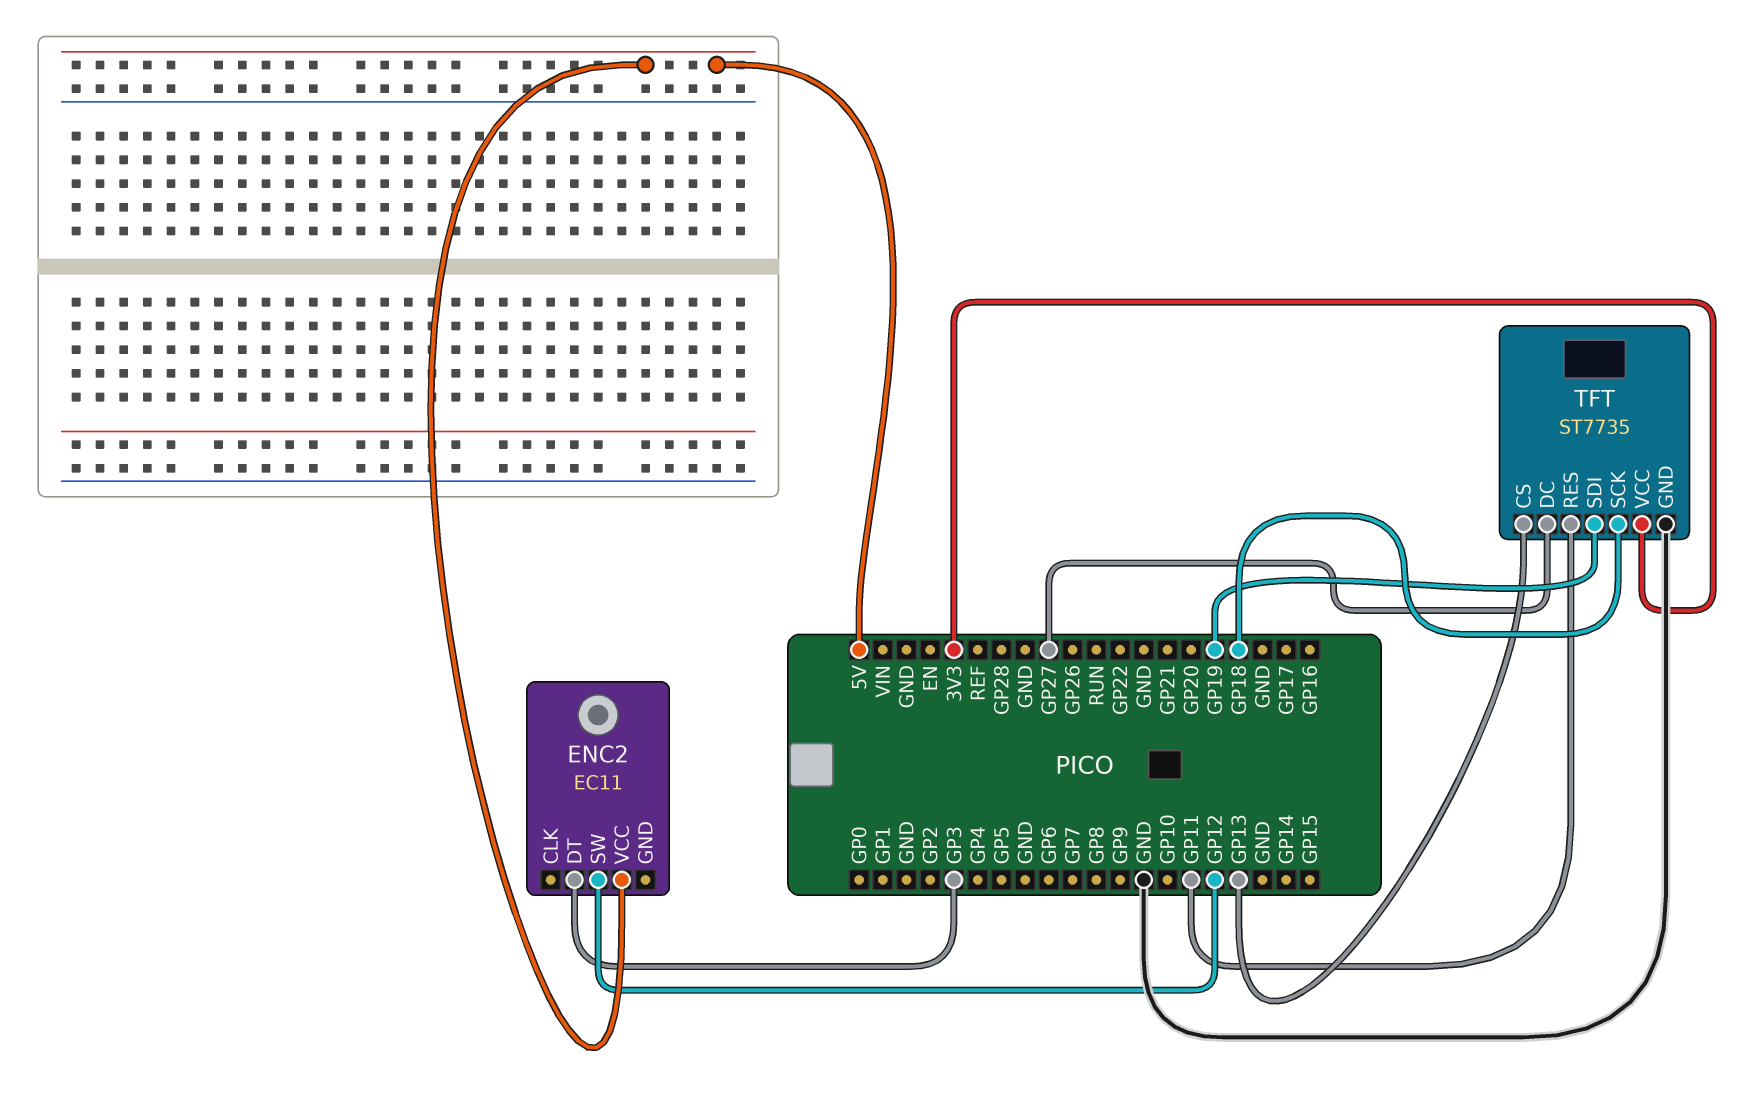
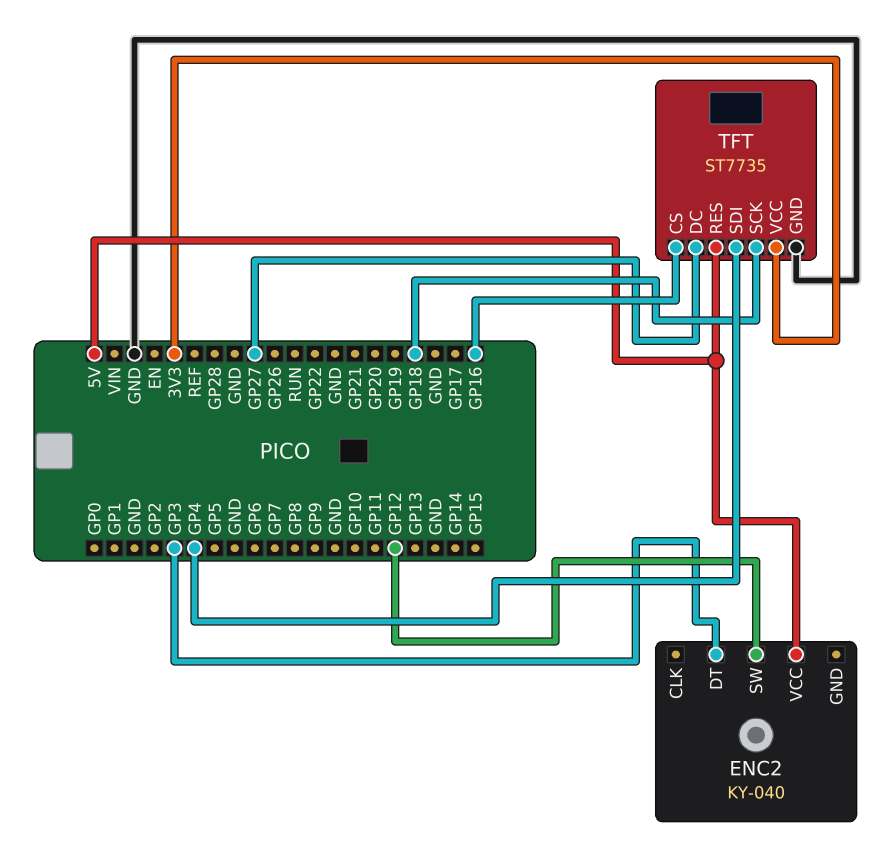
ENC2: EC11 -> KY-040
TFT pin CS: GP13 -> GP16
TFT pin RES: GP11 -> 5V
TFT pin SDI: GP19 -> GP4

